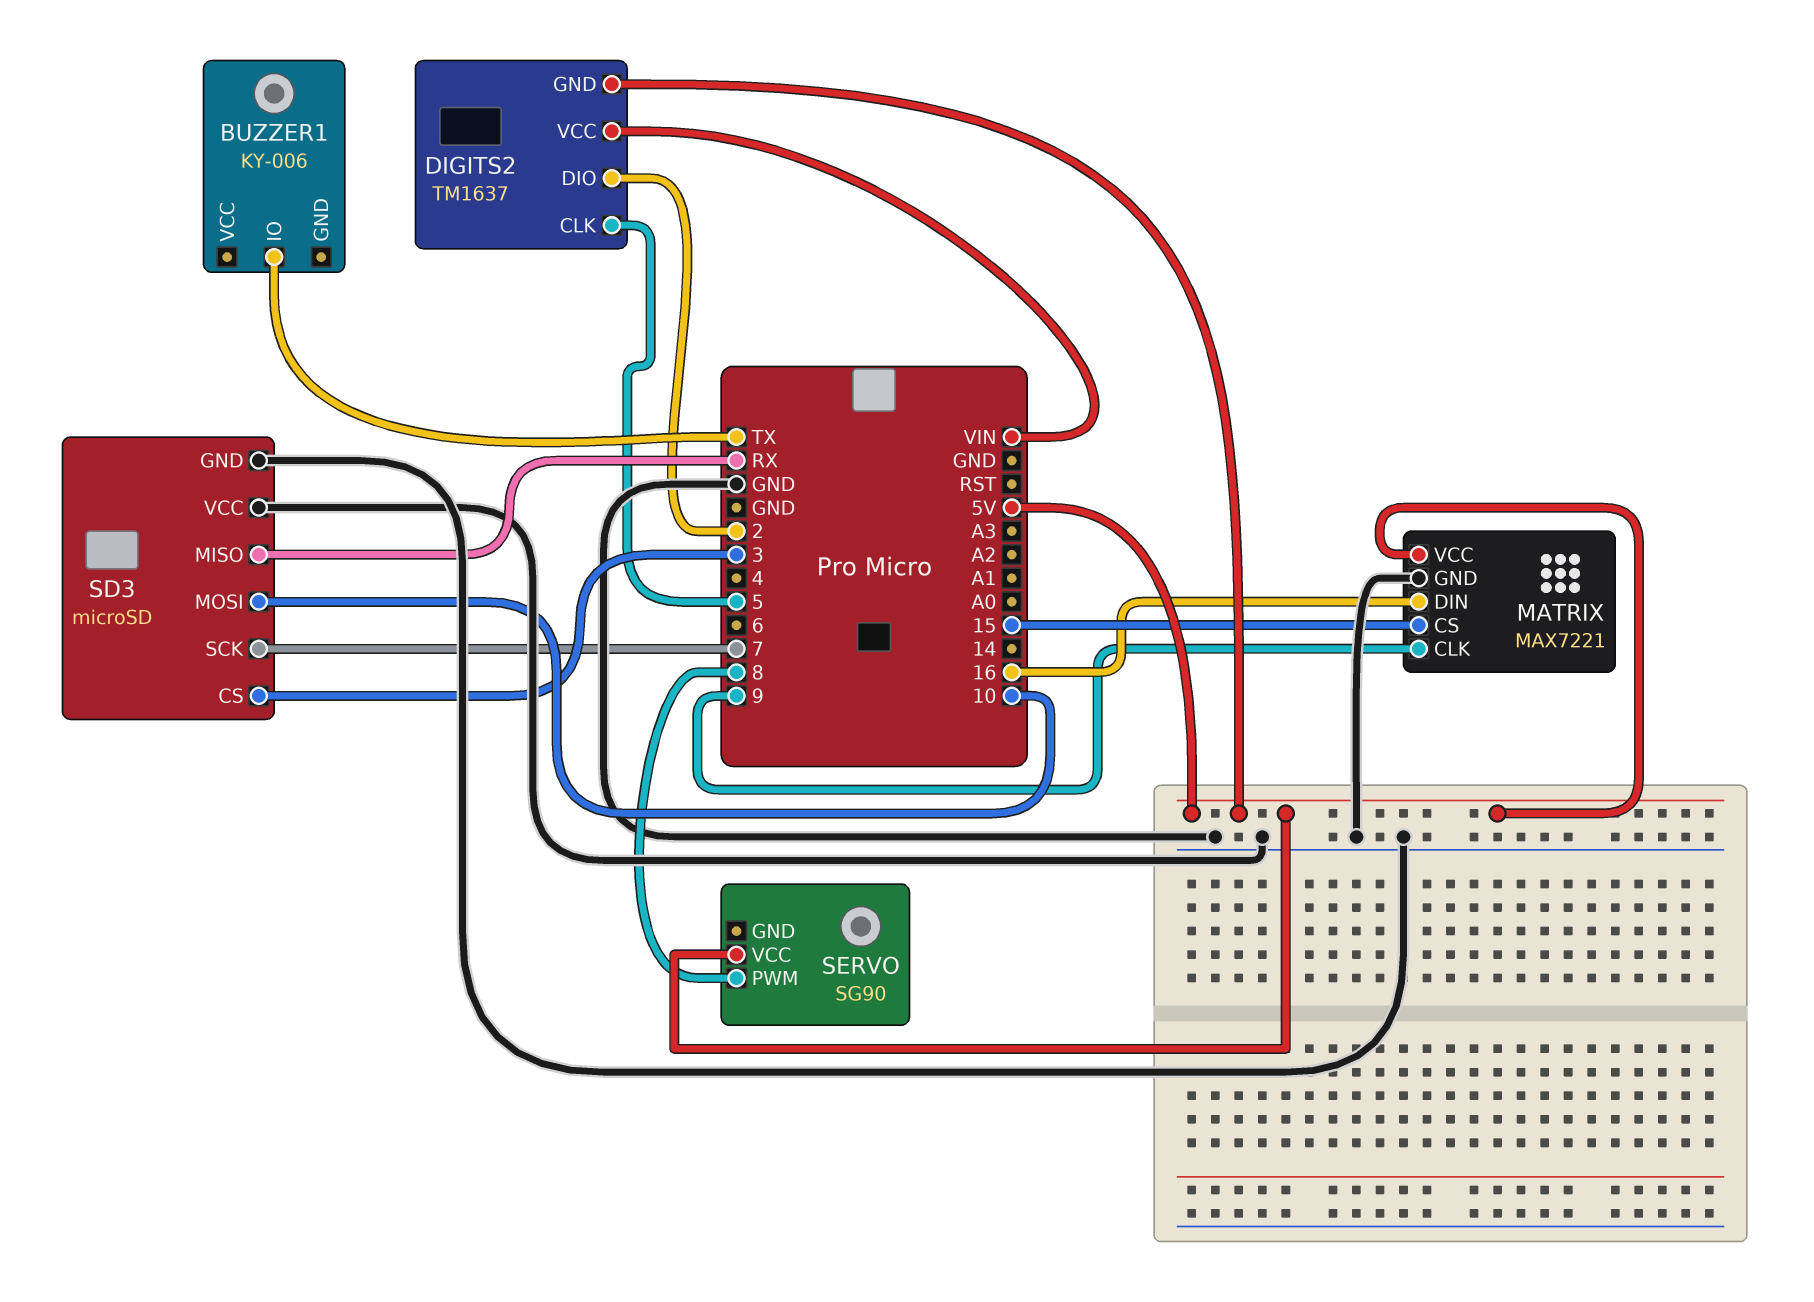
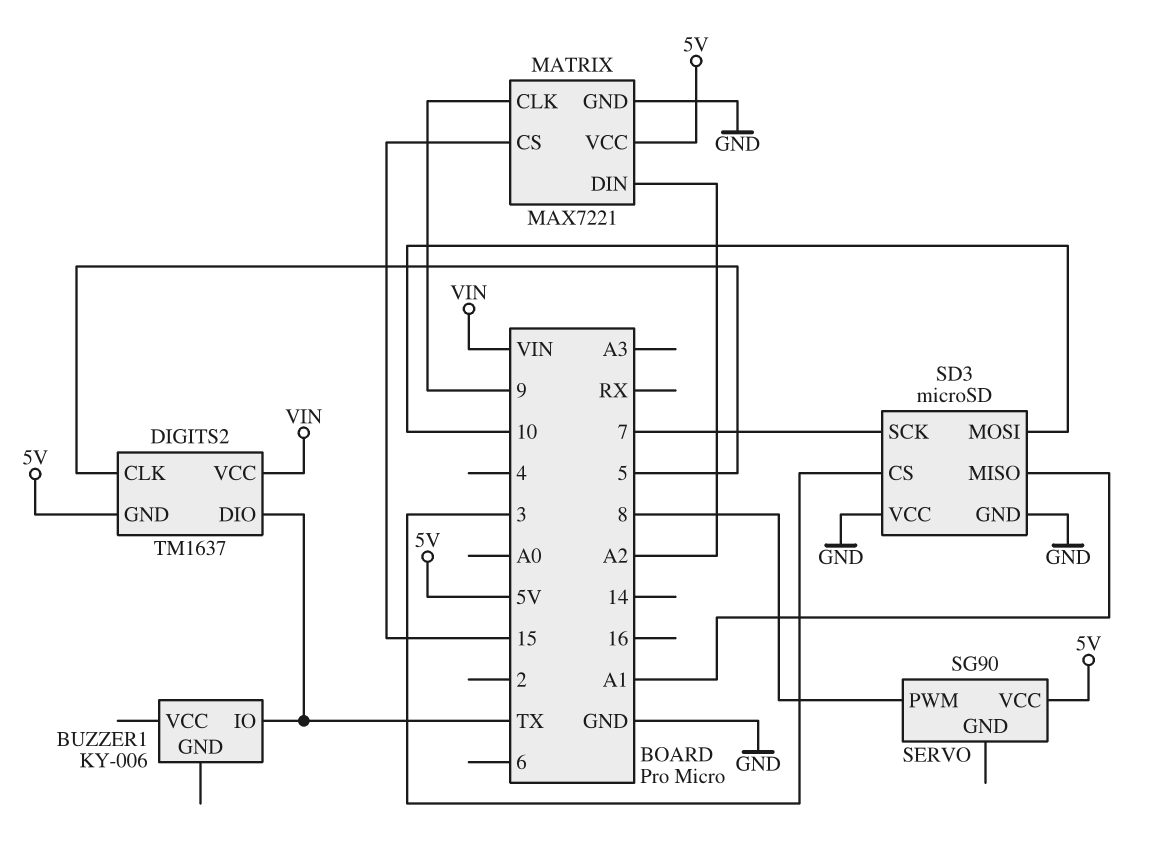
DIGITS2 pin DIO: 2 -> TX
MATRIX pin DIN: 16 -> A2
SD3 pin MISO: RX -> A1

